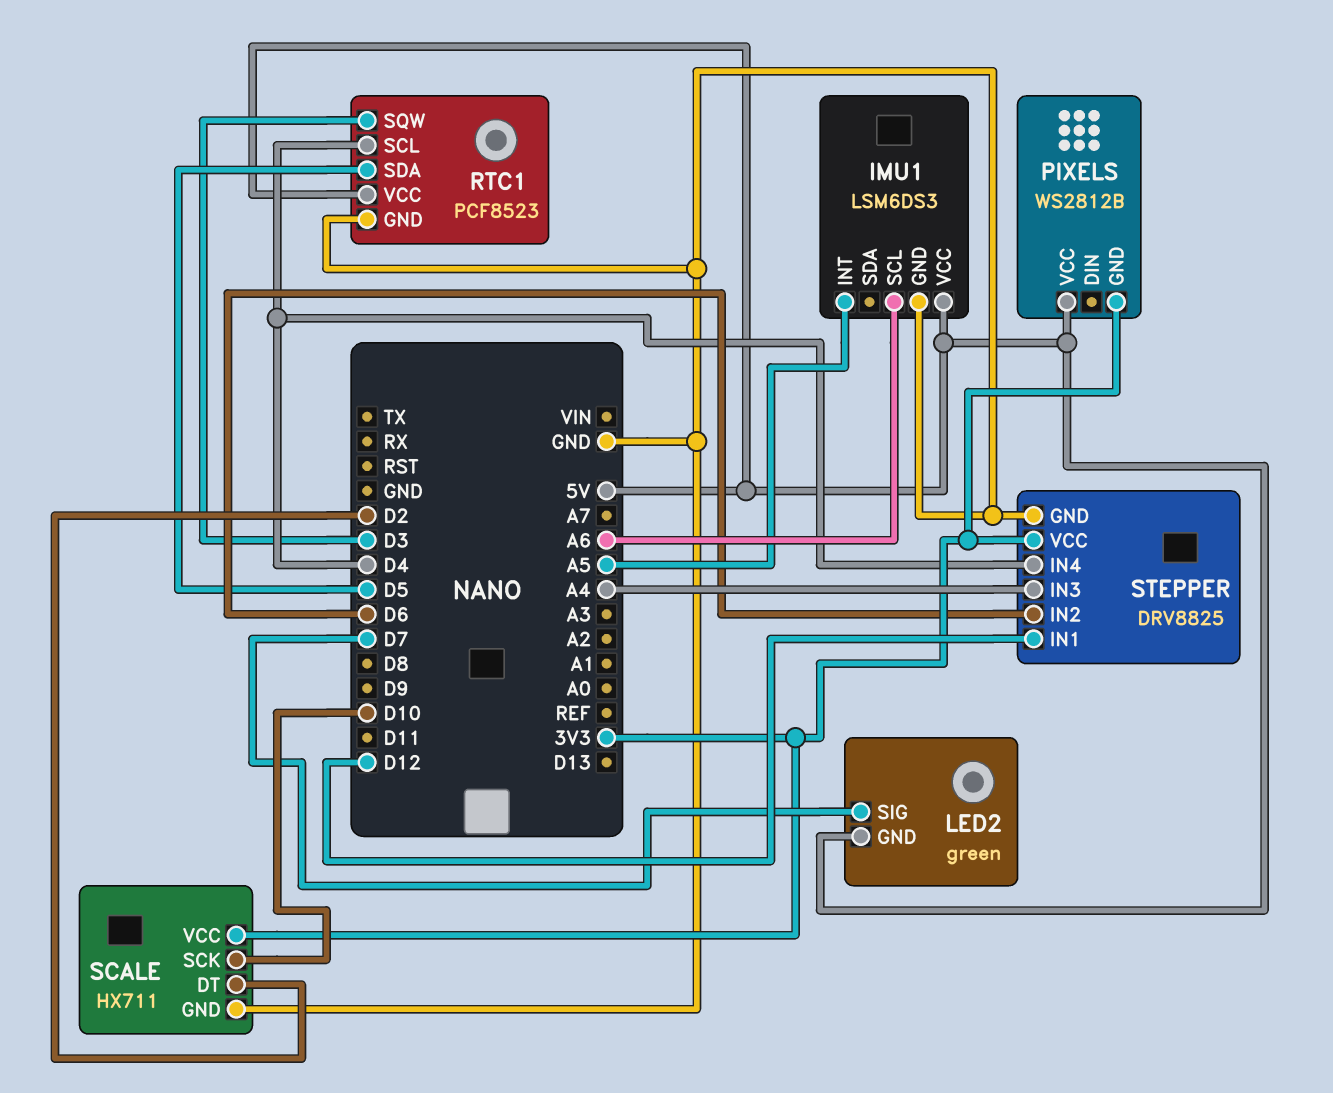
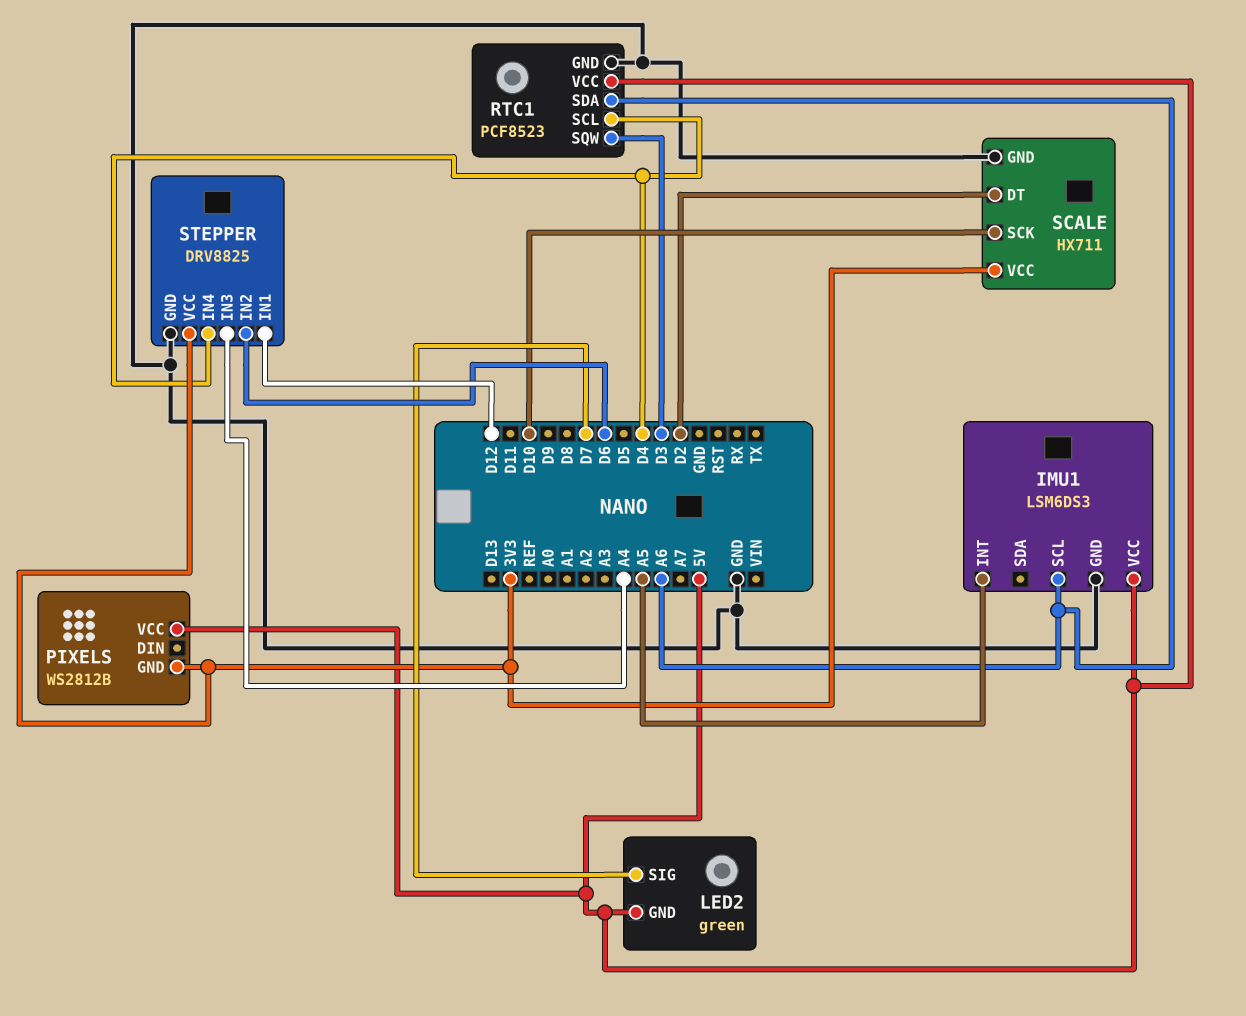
RTC1 pin SDA: D5 -> A6

